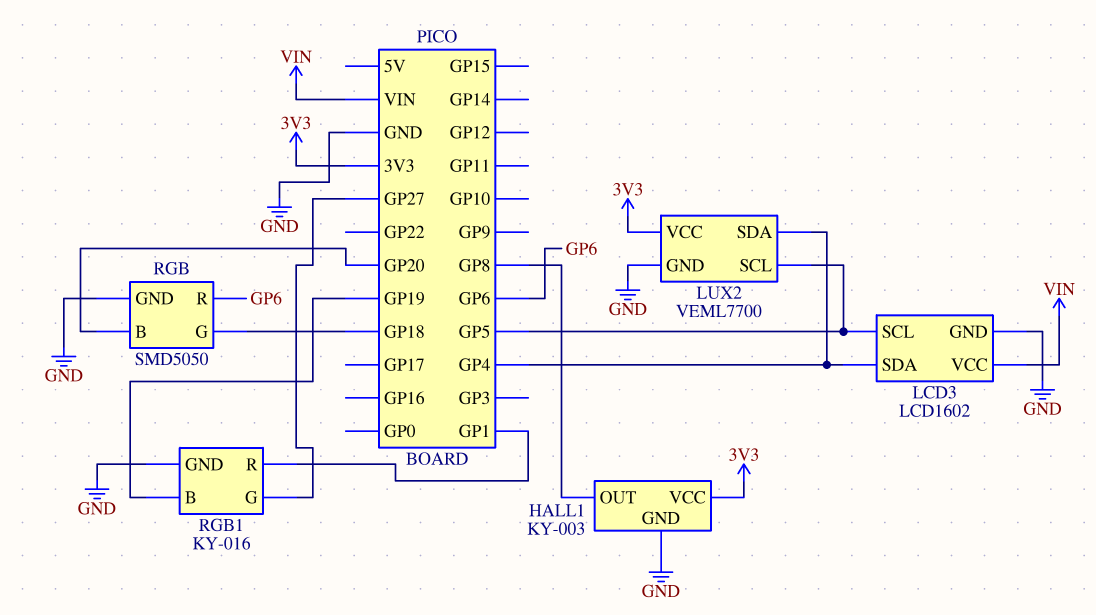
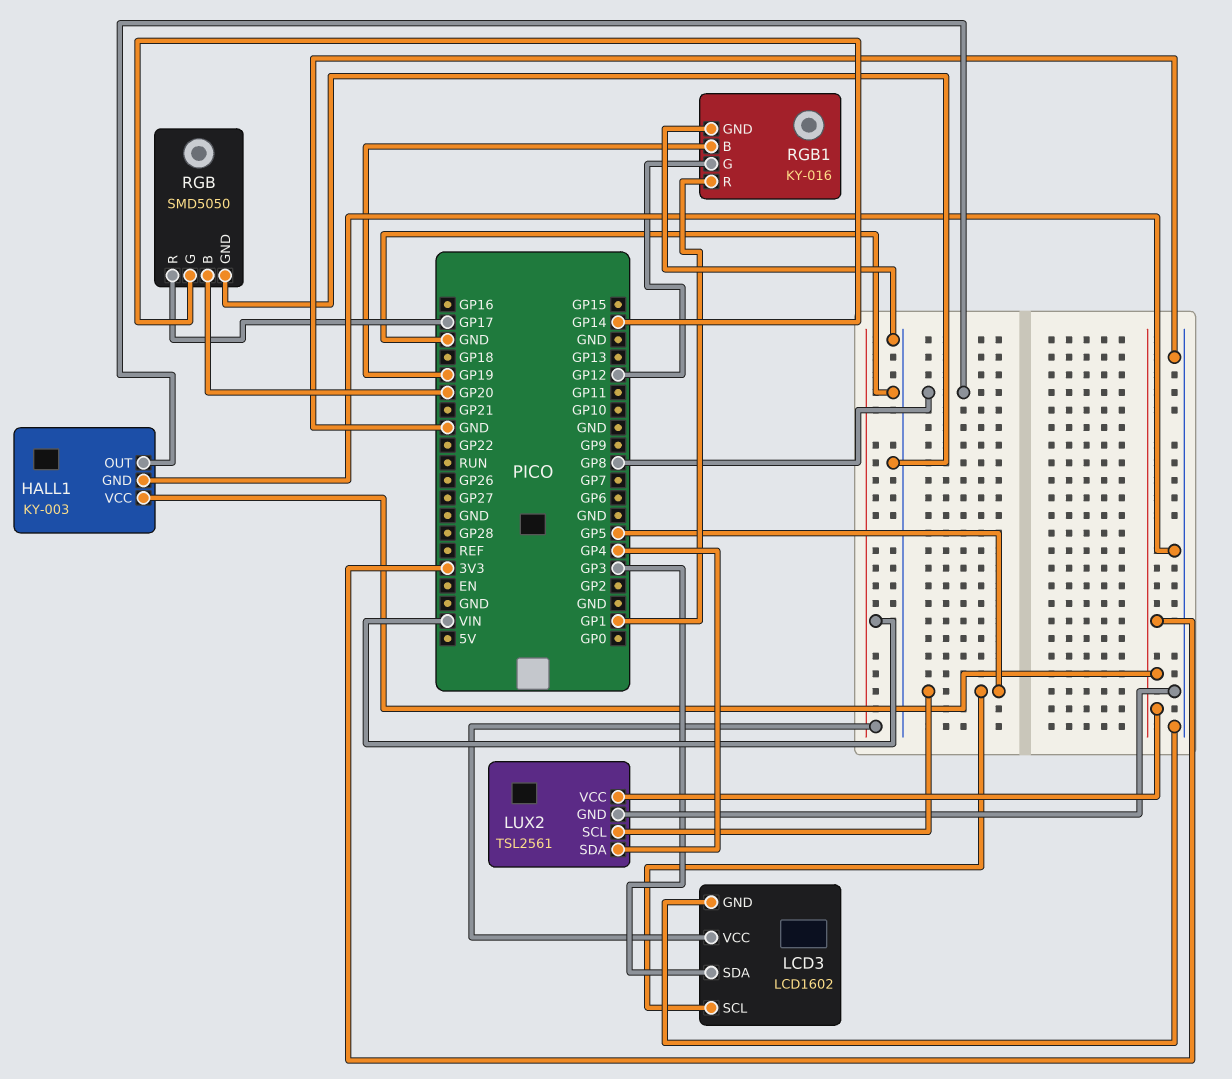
LCD3 pin SDA: GP4 -> GP3
LUX2: VEML7700 -> TSL2561
RGB pin G: GP18 -> GP14
RGB pin R: GP6 -> GP17
RGB1 pin G: GP27 -> GP12

